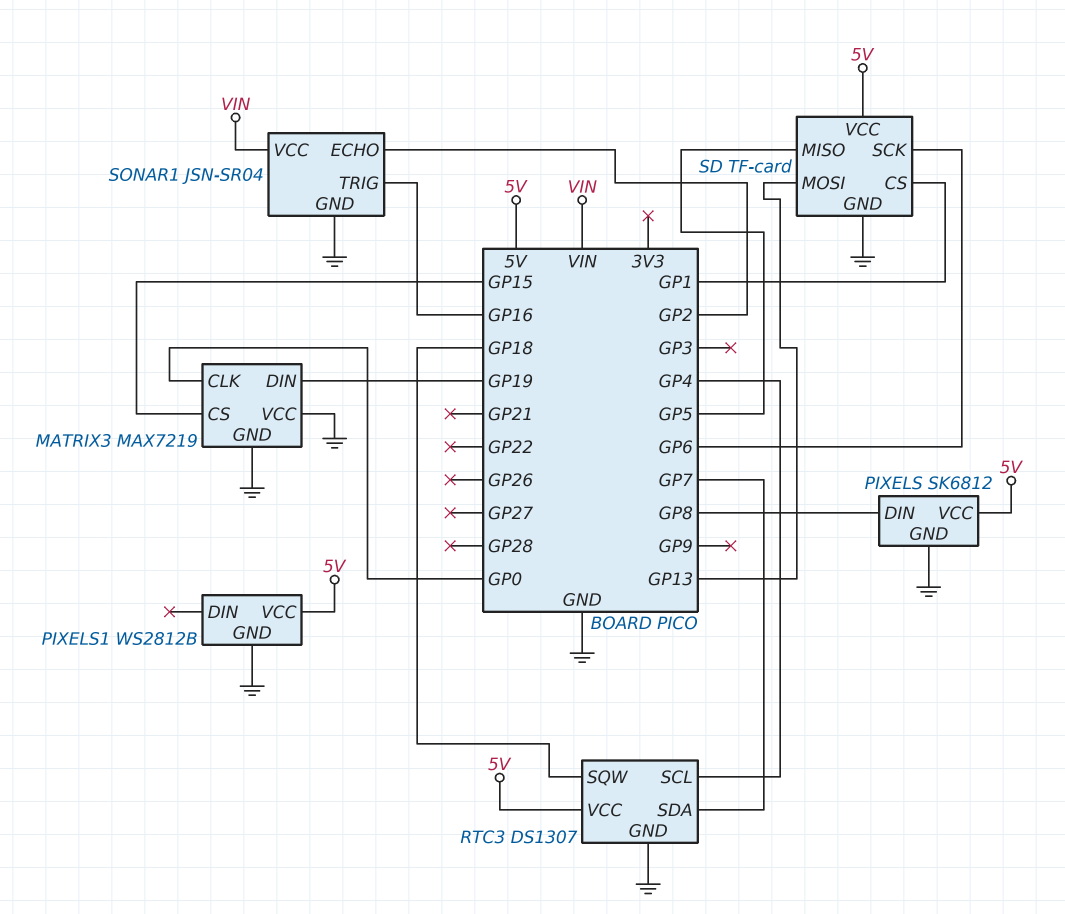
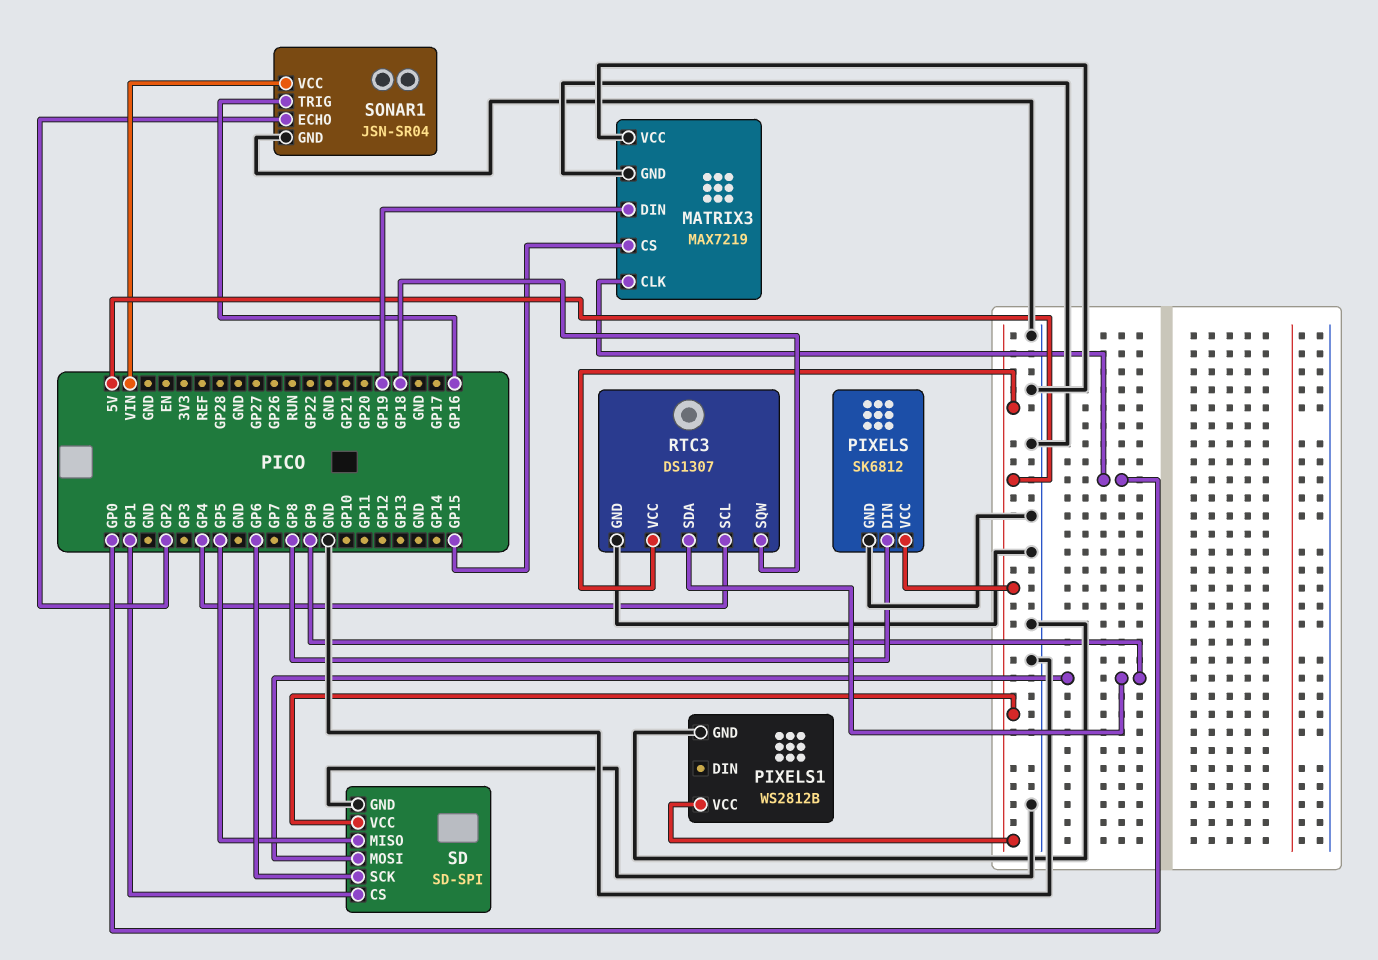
RTC3 pin SDA: GP7 -> GP9
SD: TF-card -> SD-SPI
SD pin MOSI: GP13 -> GP9

